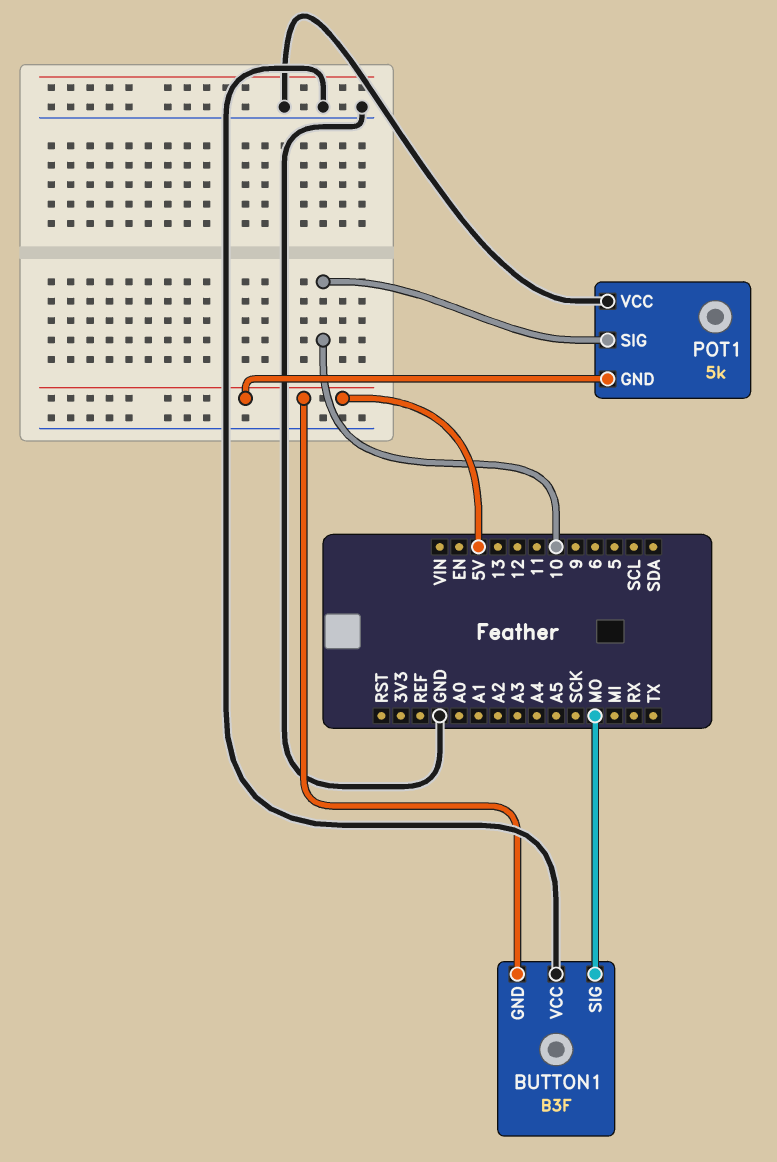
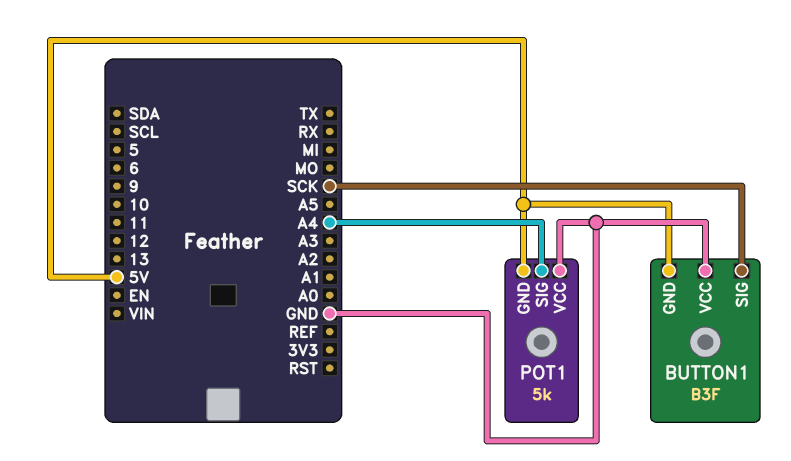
BUTTON1 pin SIG: MO -> SCK
POT1 pin SIG: 10 -> A4

